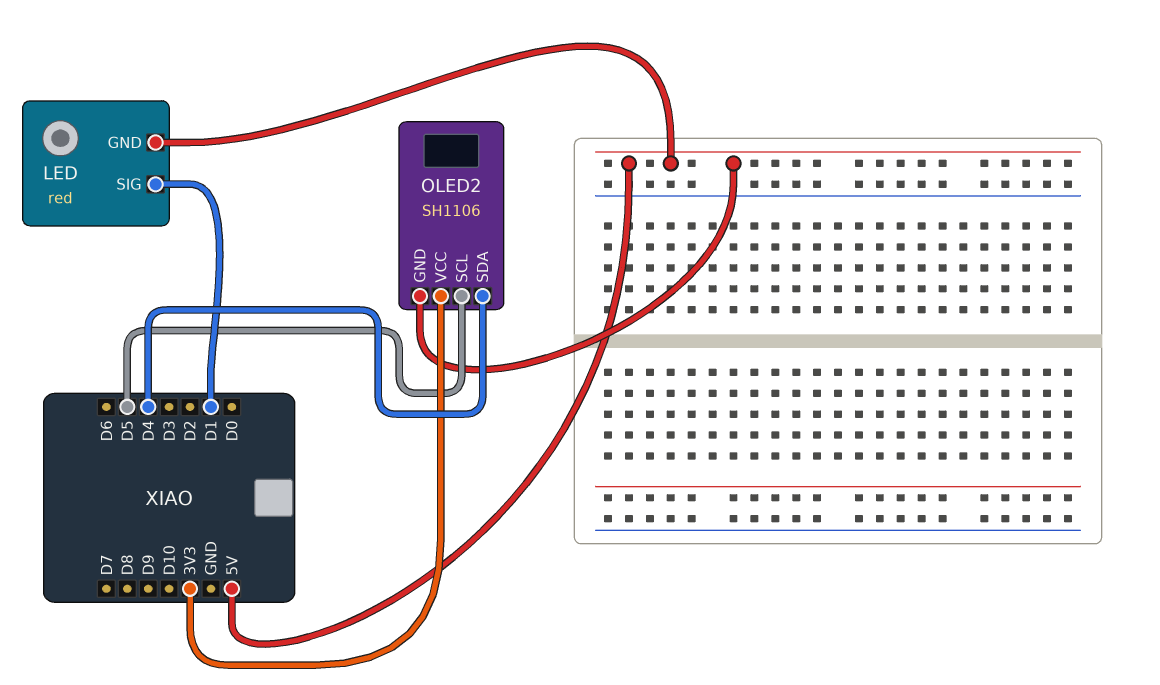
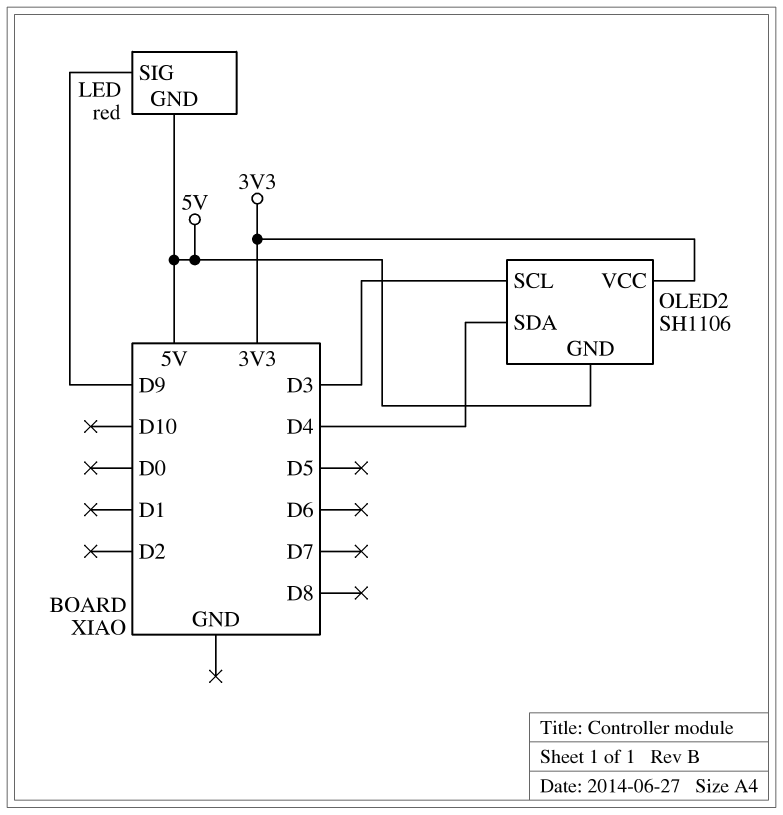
LED pin SIG: D1 -> D9
OLED2 pin SCL: D5 -> D3

